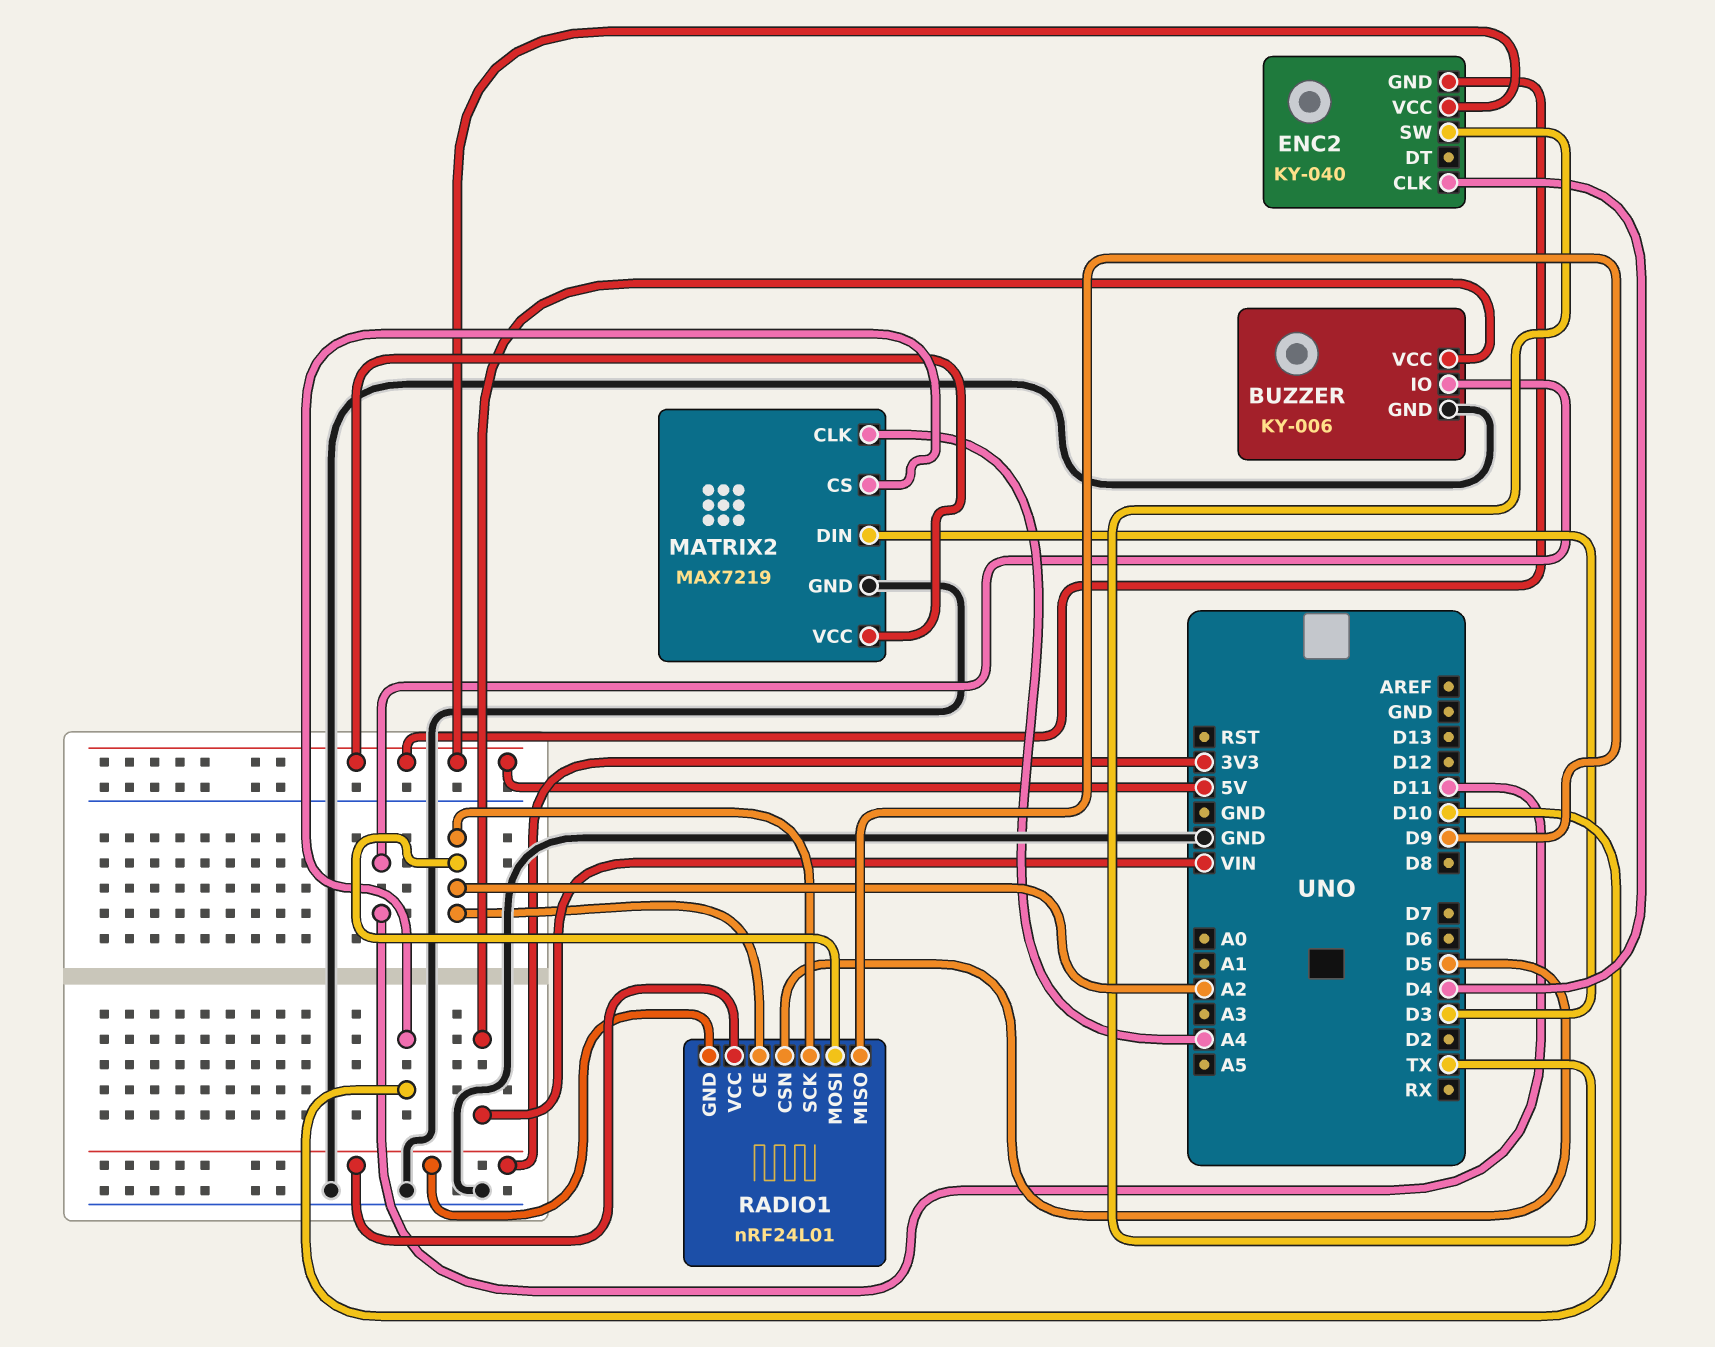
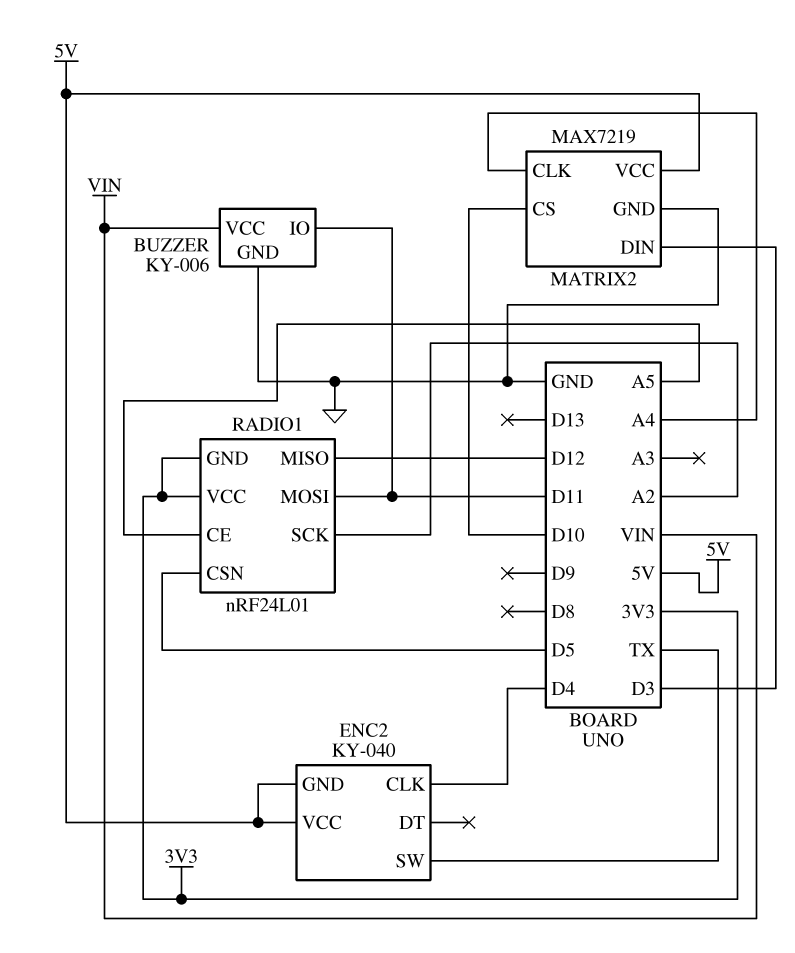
RADIO1 pin CE: A2 -> A5
RADIO1 pin MISO: D9 -> D12
RADIO1 pin MOSI: A2 -> D11

